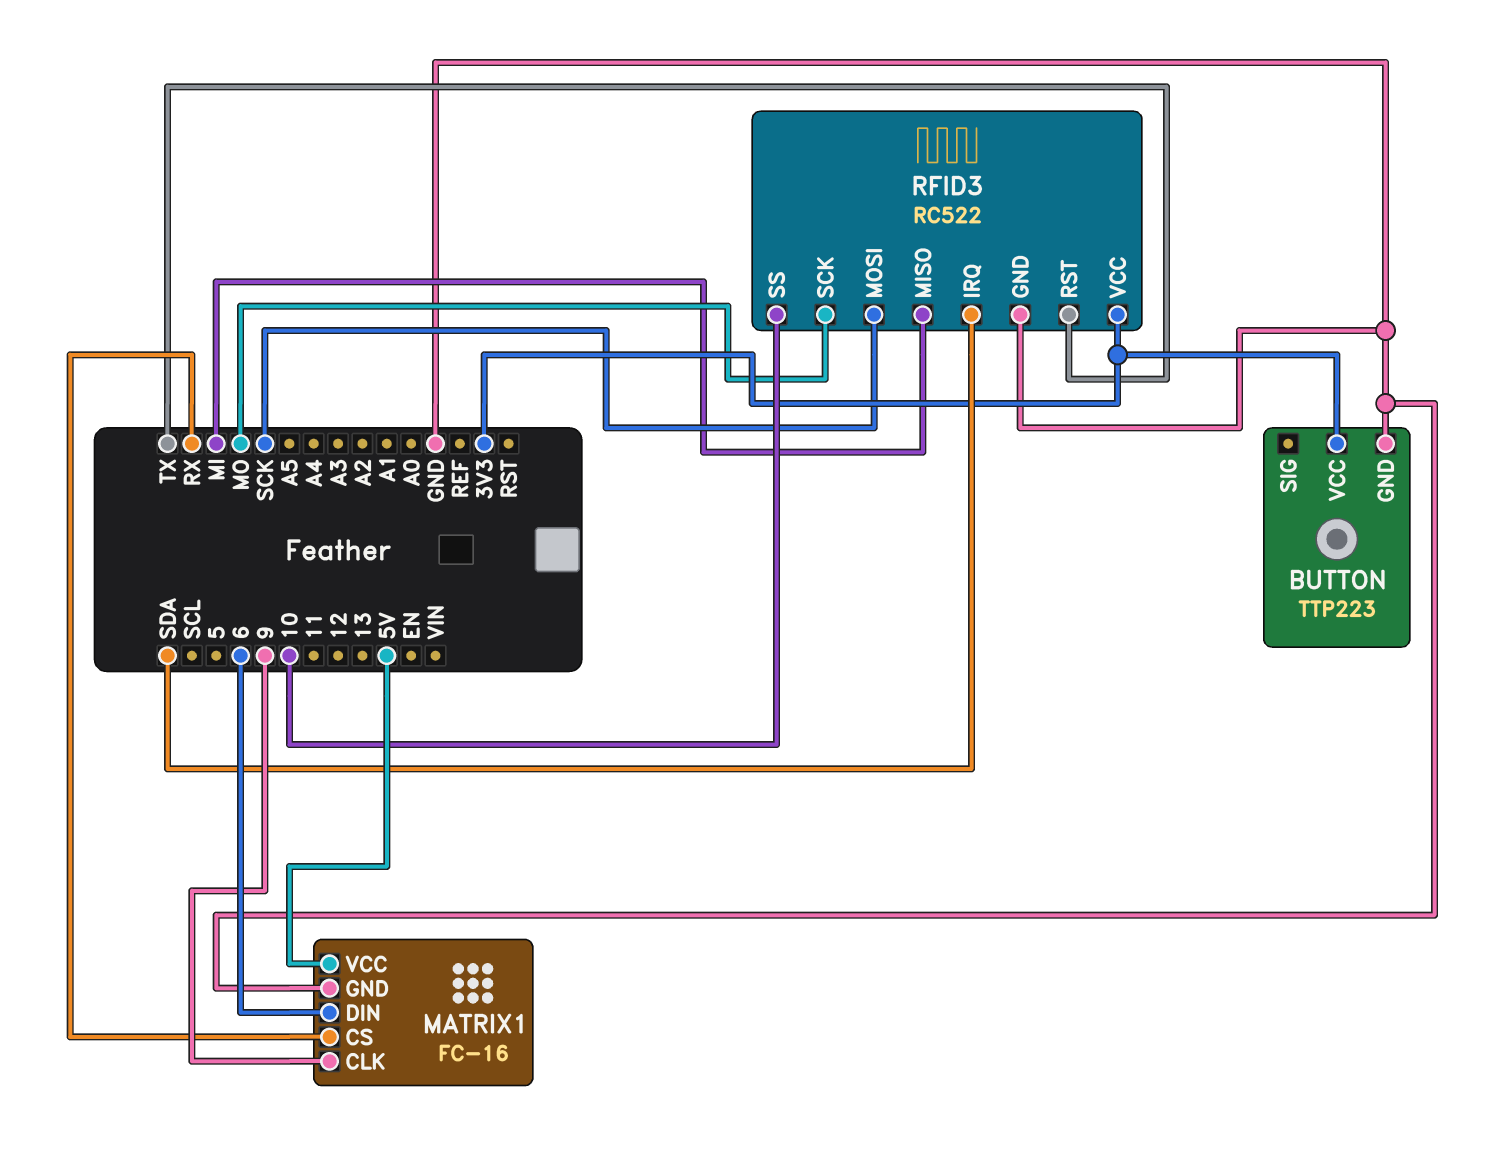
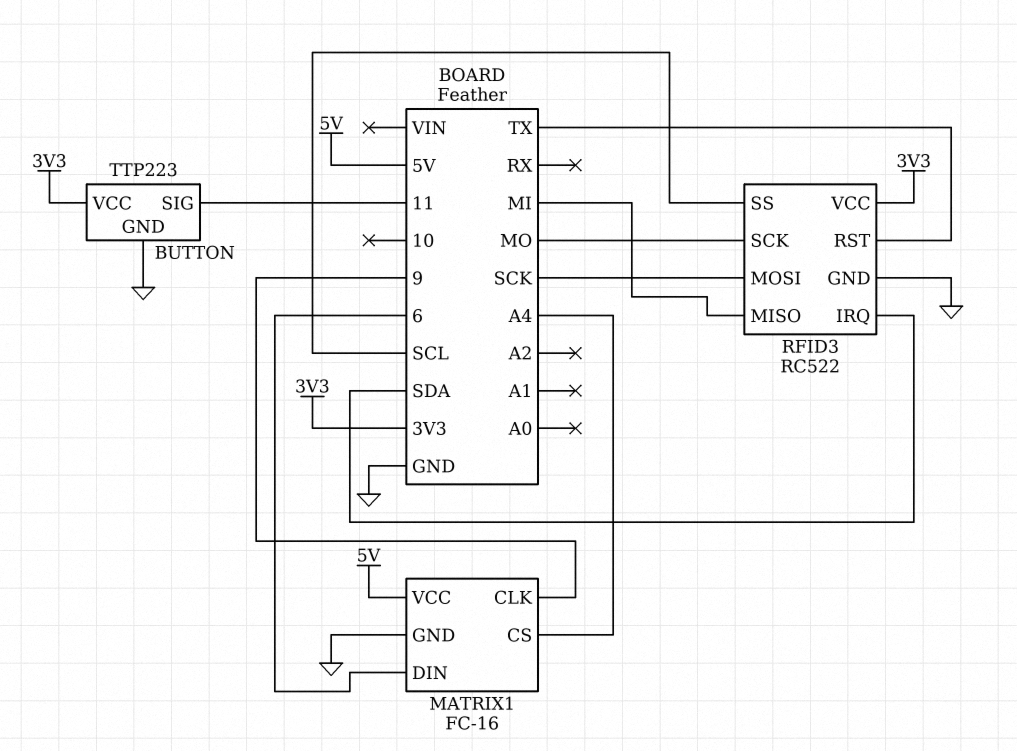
BUTTON pin SIG: none -> 11
MATRIX1 pin CS: RX -> A4
RFID3 pin SS: 10 -> SCL

